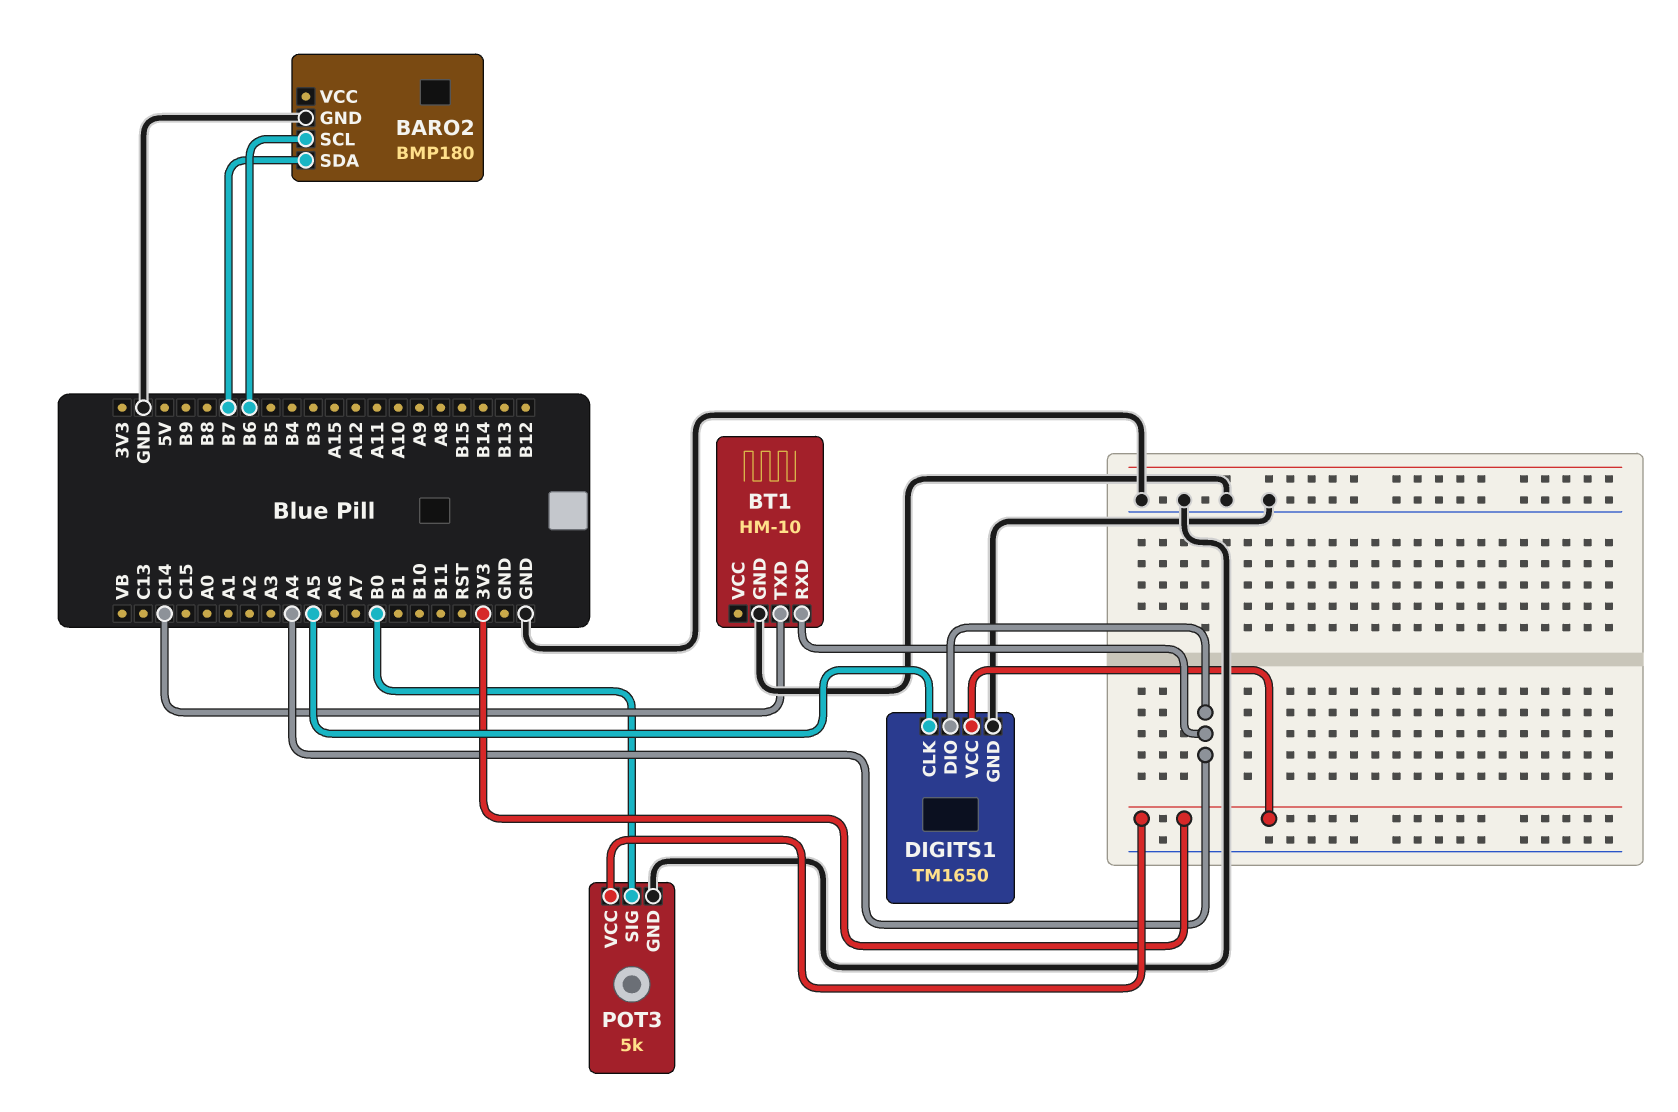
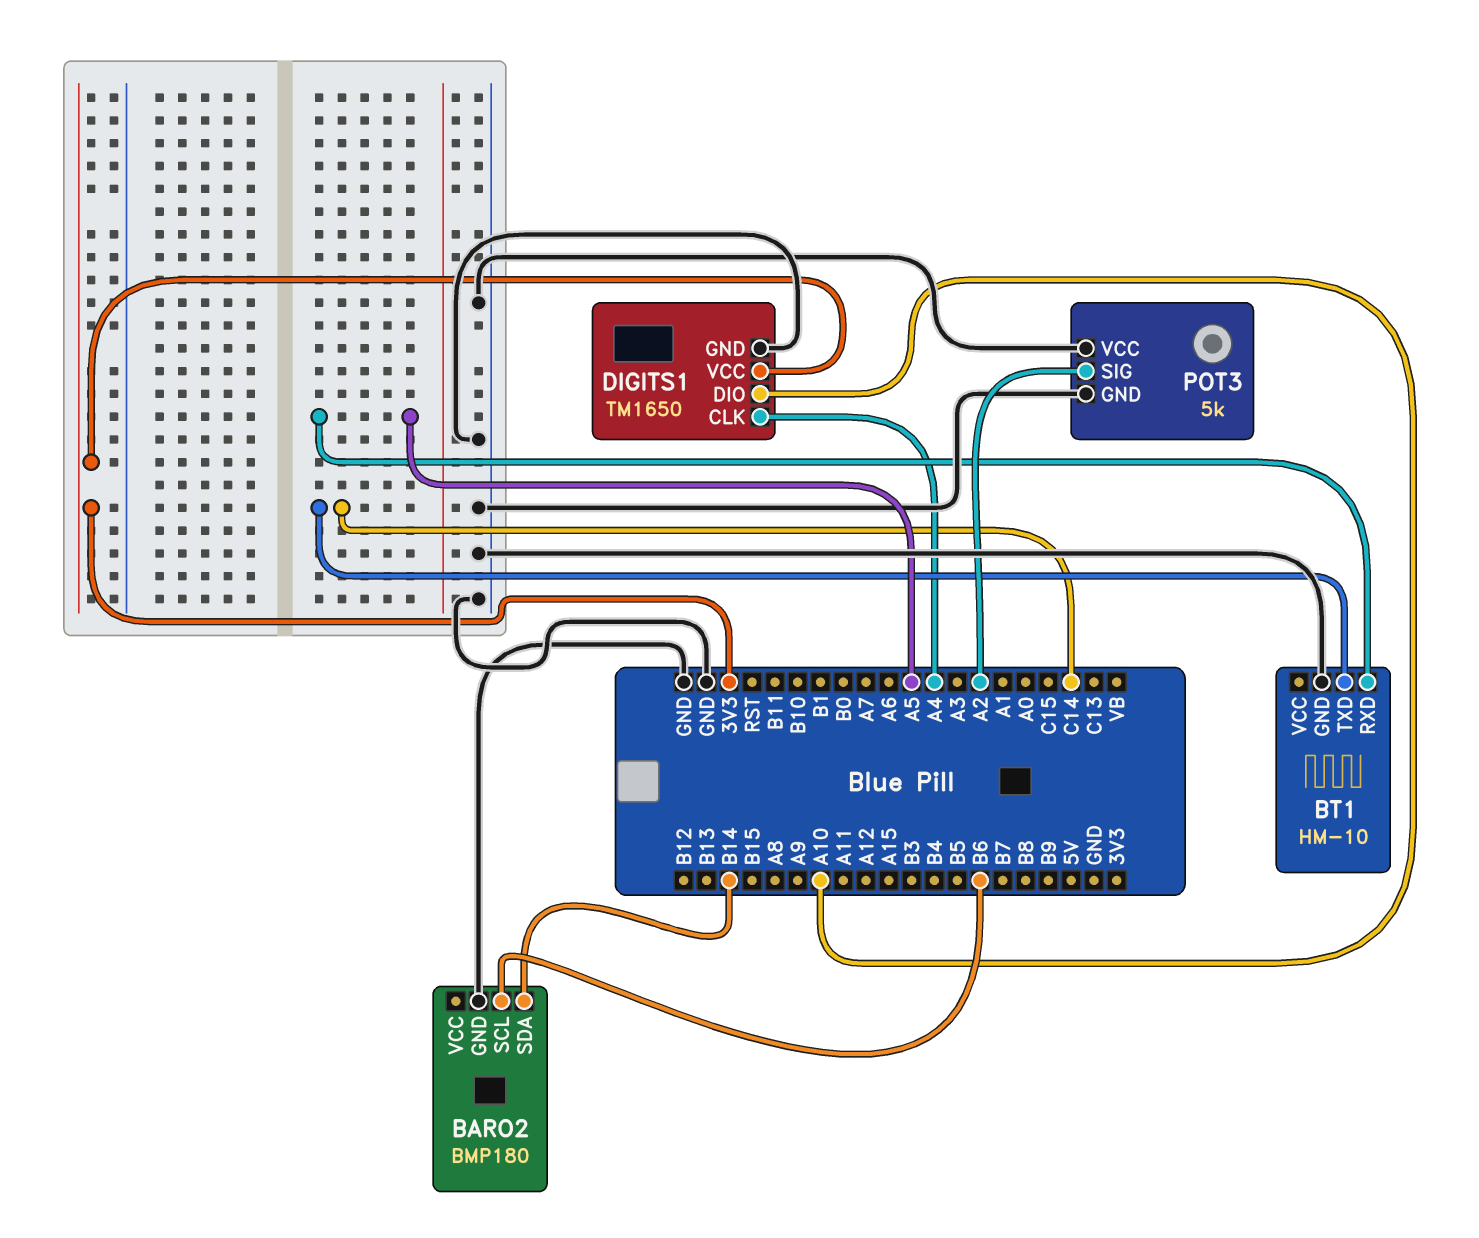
BARO2 pin SDA: B7 -> B14
BT1 pin RXD: A4 -> A5
DIGITS1 pin CLK: A5 -> A4
DIGITS1 pin DIO: A4 -> A10
POT3 pin SIG: B0 -> A2
POT3 pin VCC: 3V3 -> GND

